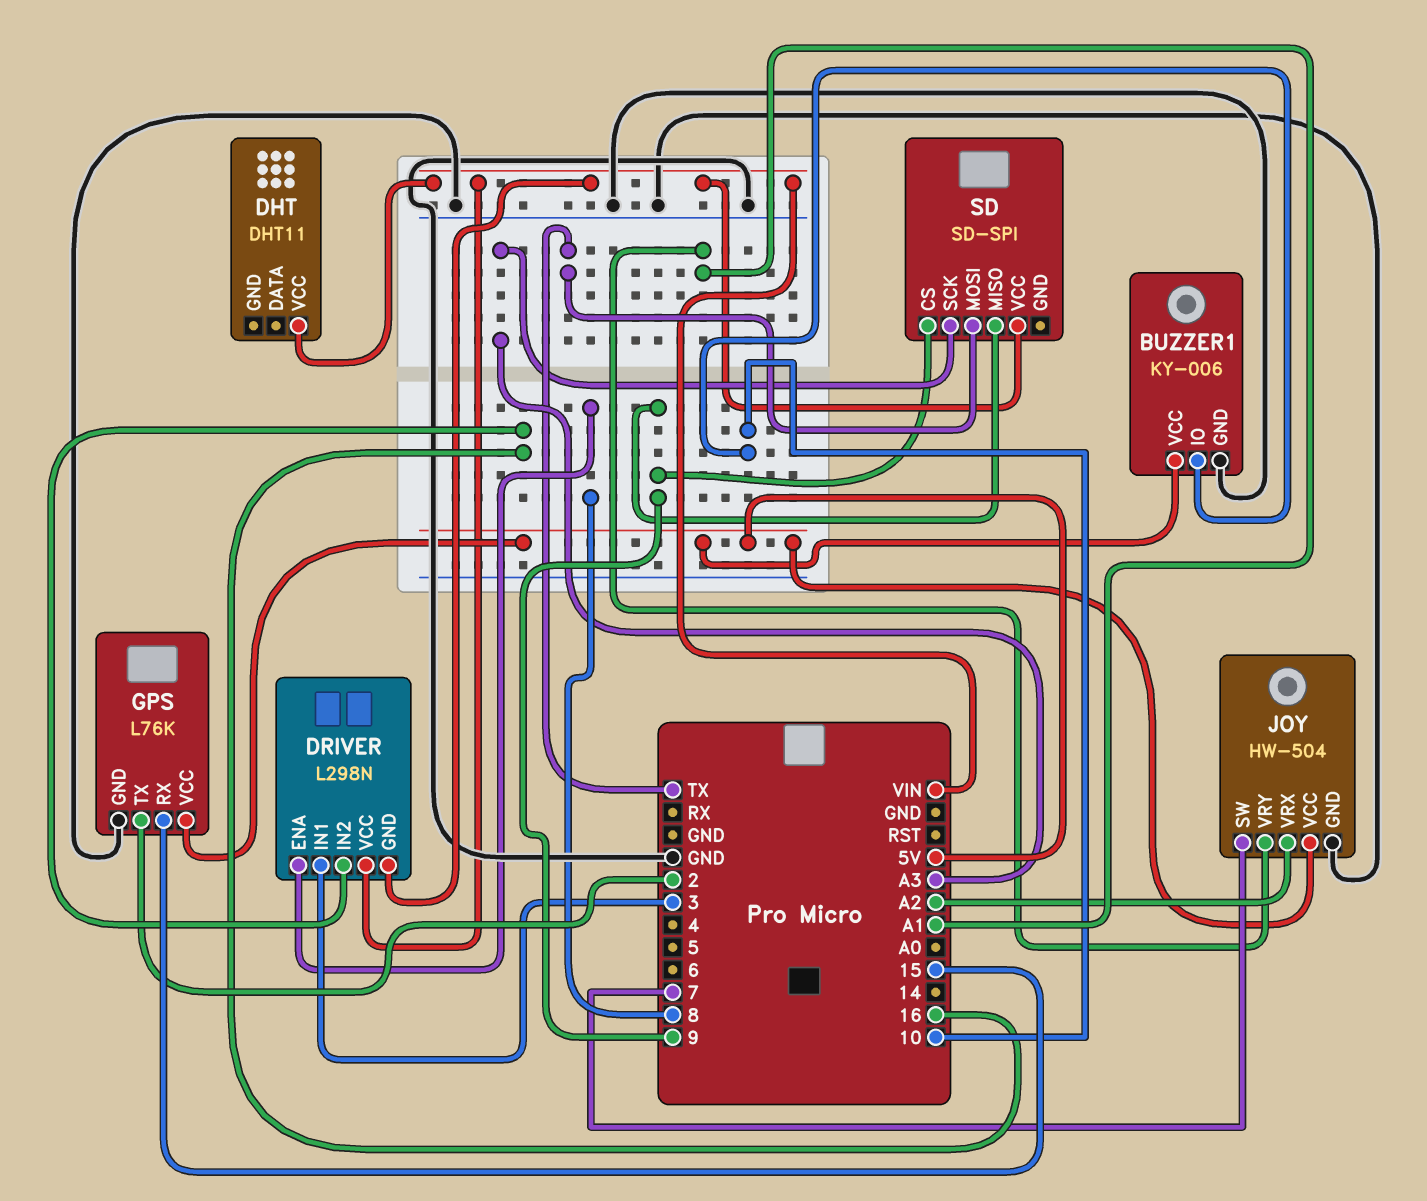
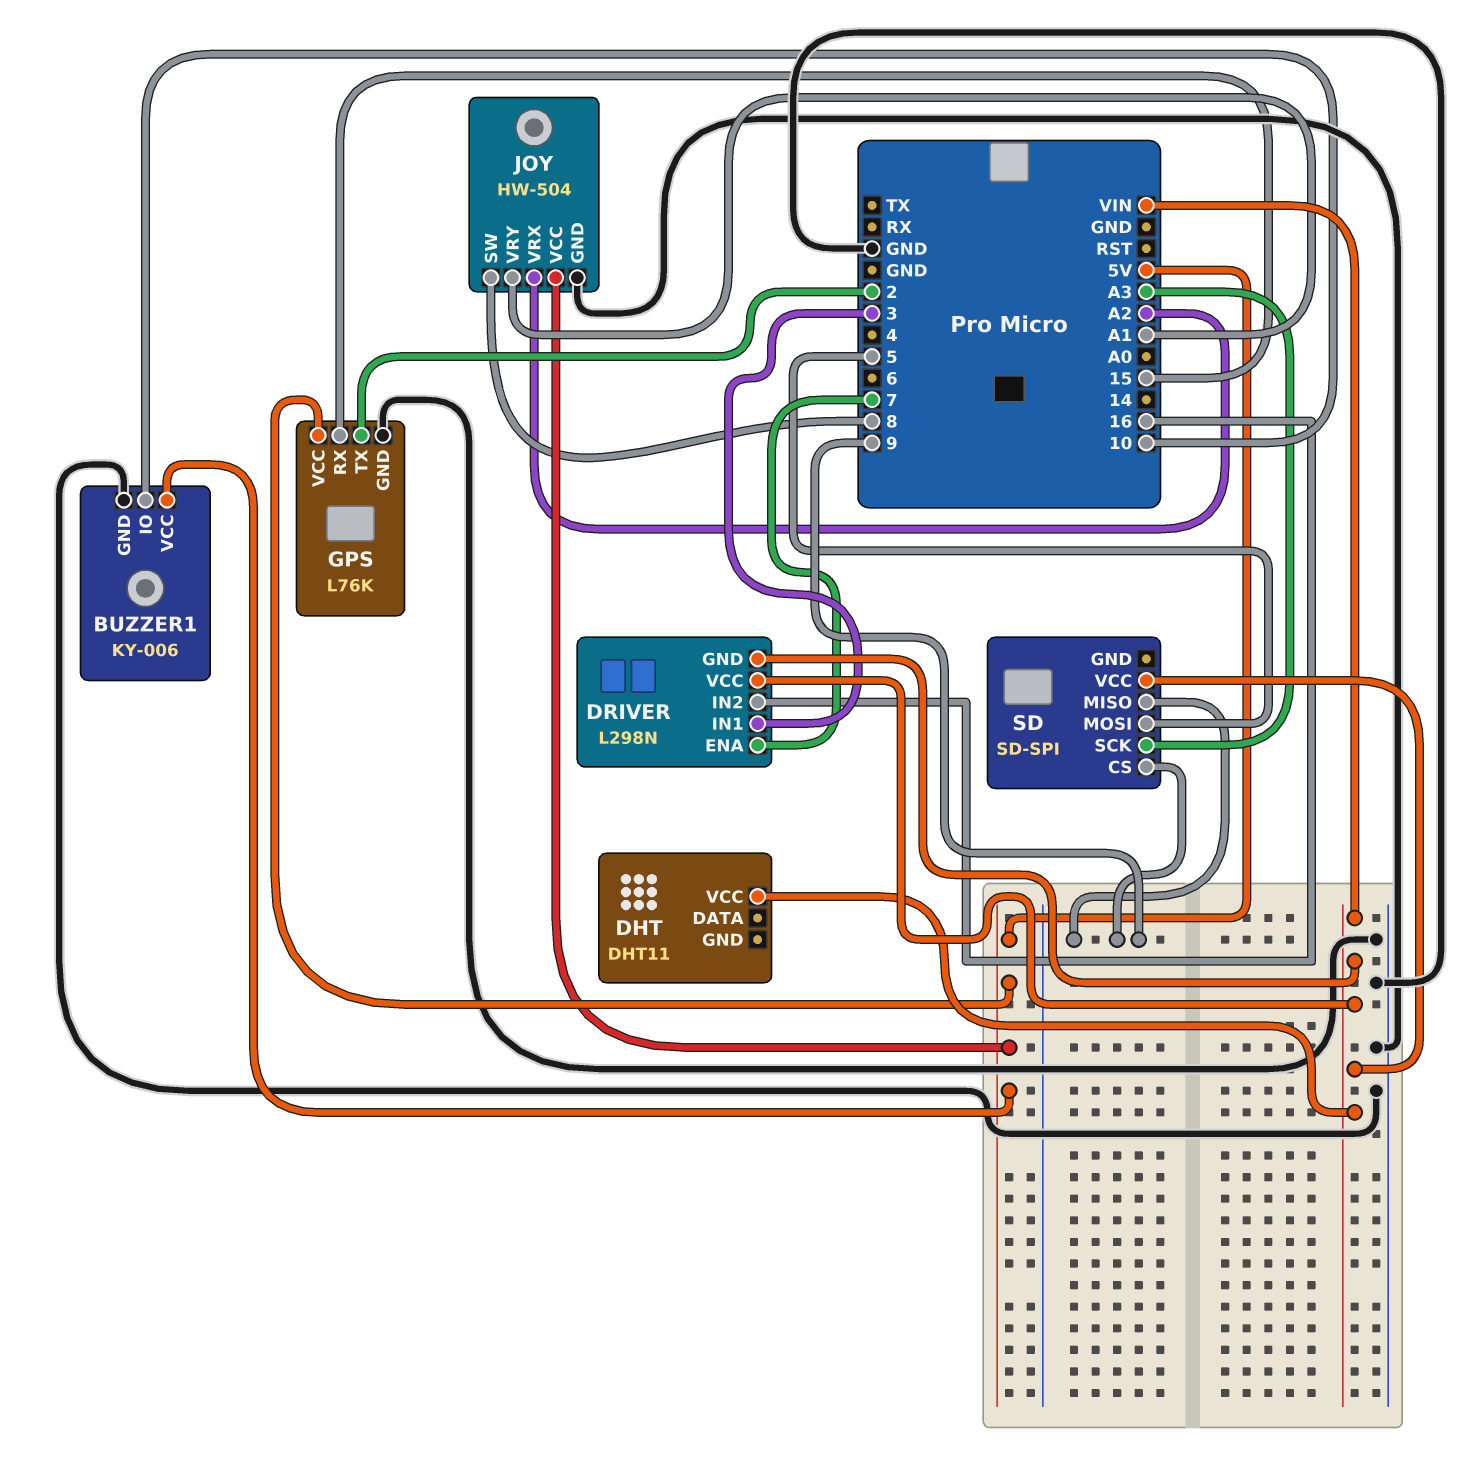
DRIVER pin ENA: 8 -> 7
JOY pin SW: 7 -> 8
SD pin MOSI: TX -> 5

